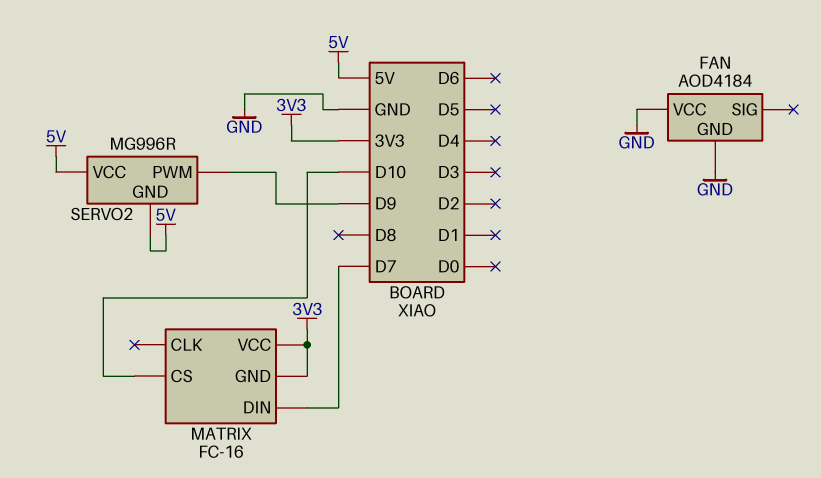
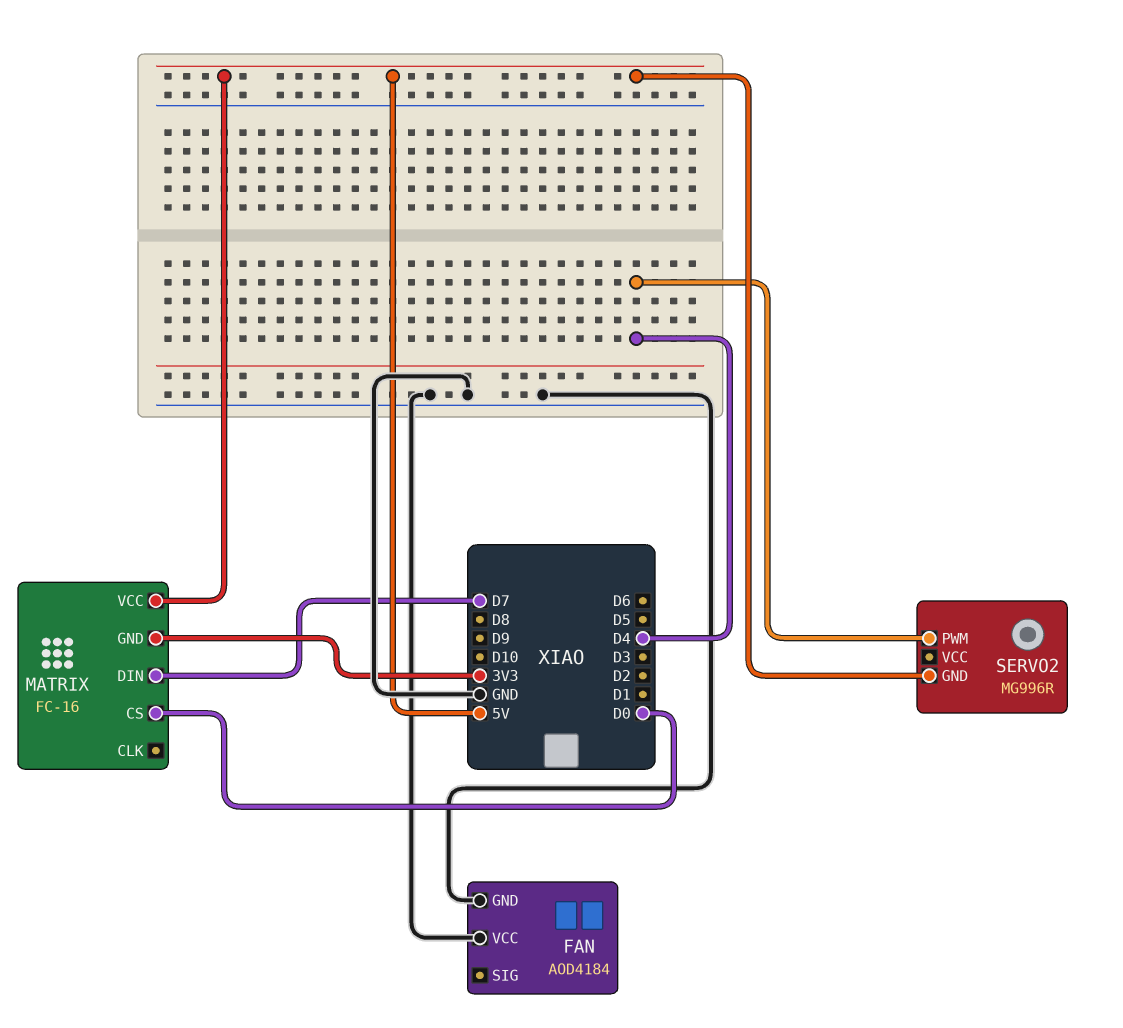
MATRIX pin CS: D10 -> D0
MATRIX pin VCC: 3V3 -> 5V
SERVO2 pin PWM: D9 -> D4
SERVO2 pin VCC: 5V -> none

